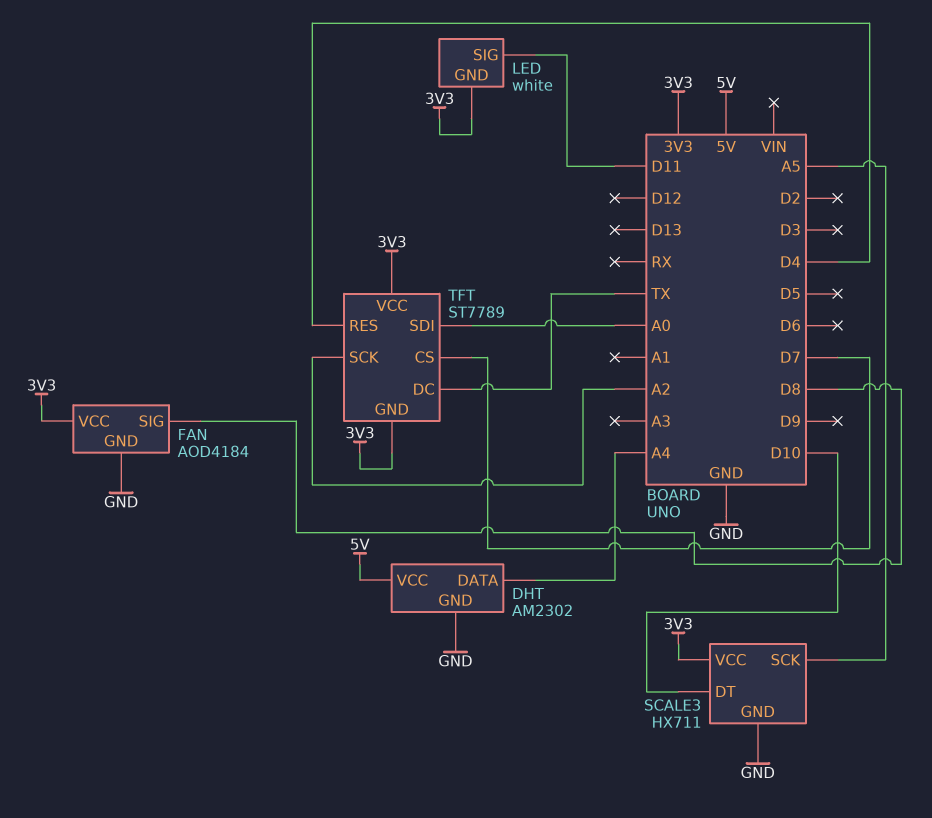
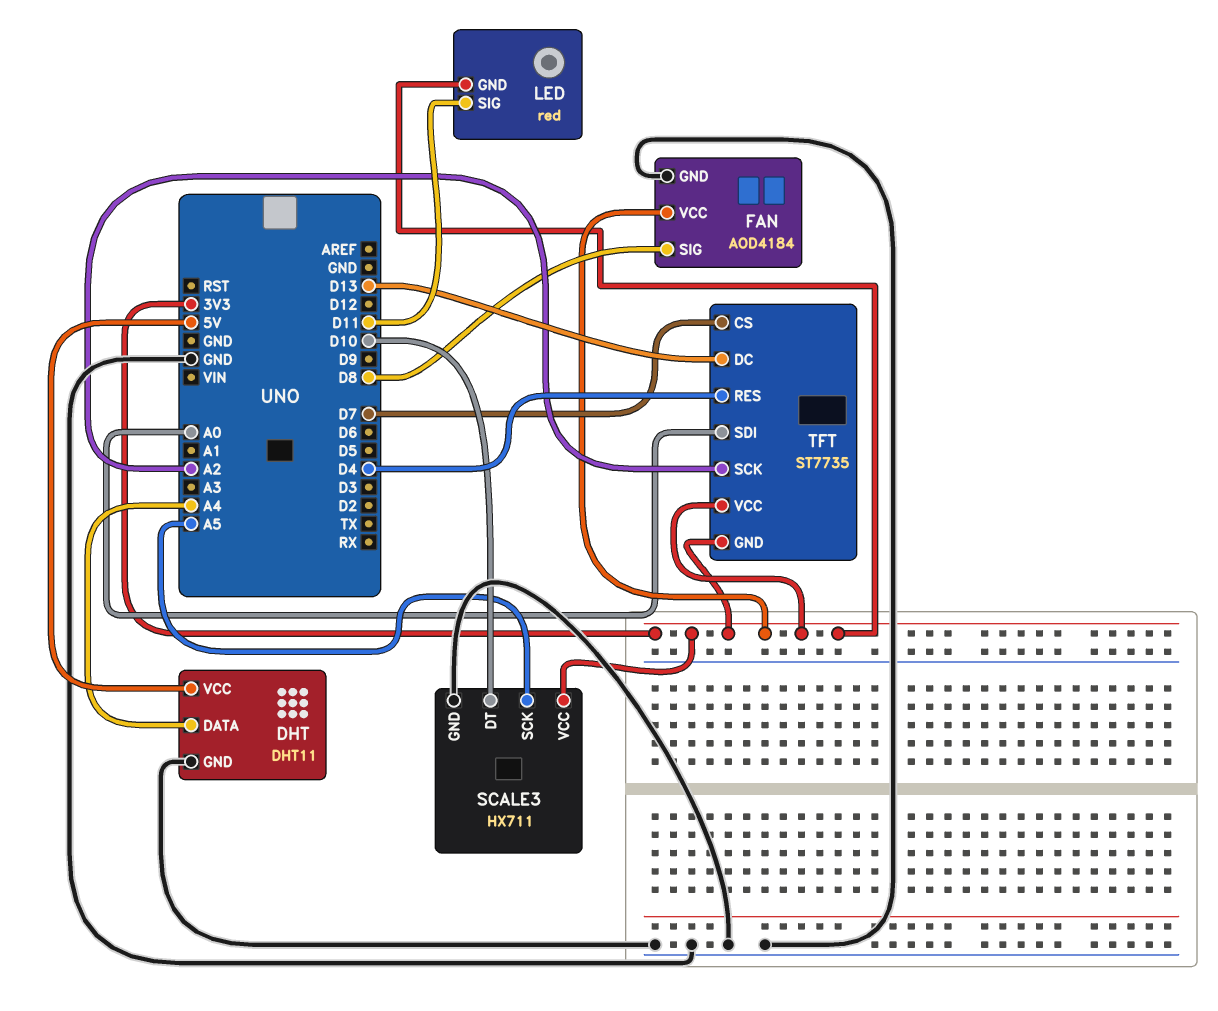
DHT: AM2302 -> DHT11
LED: white -> red
TFT: ST7789 -> ST7735
TFT pin DC: TX -> D13

